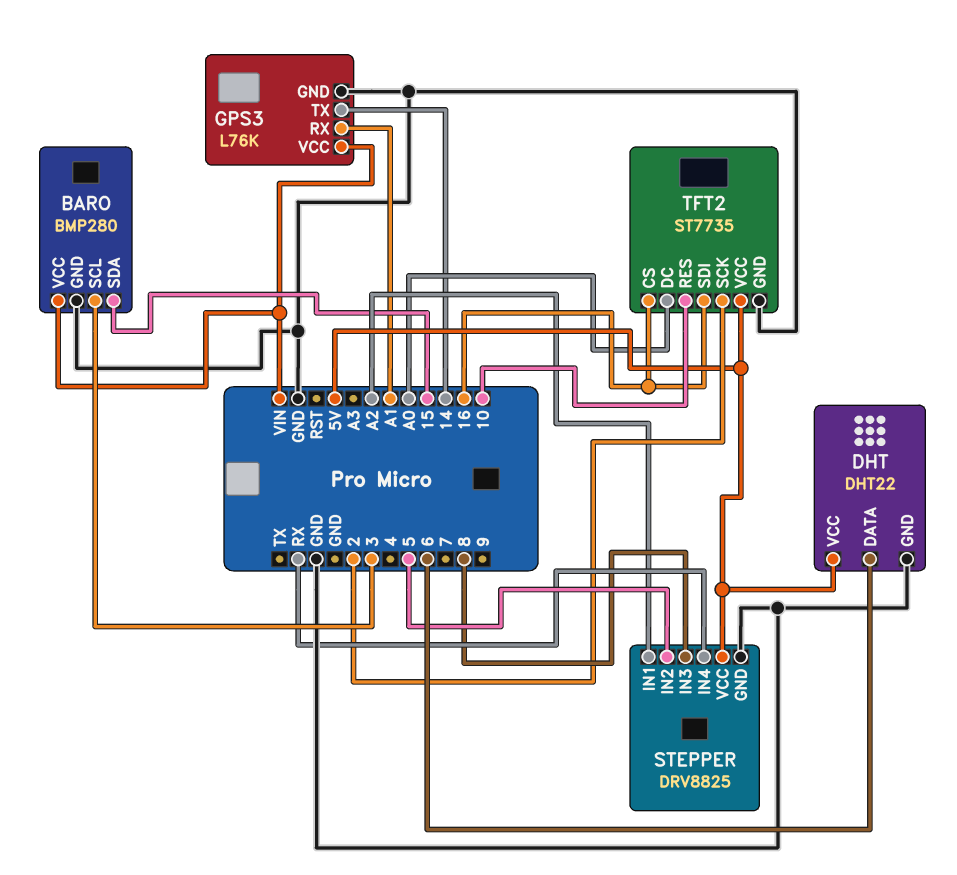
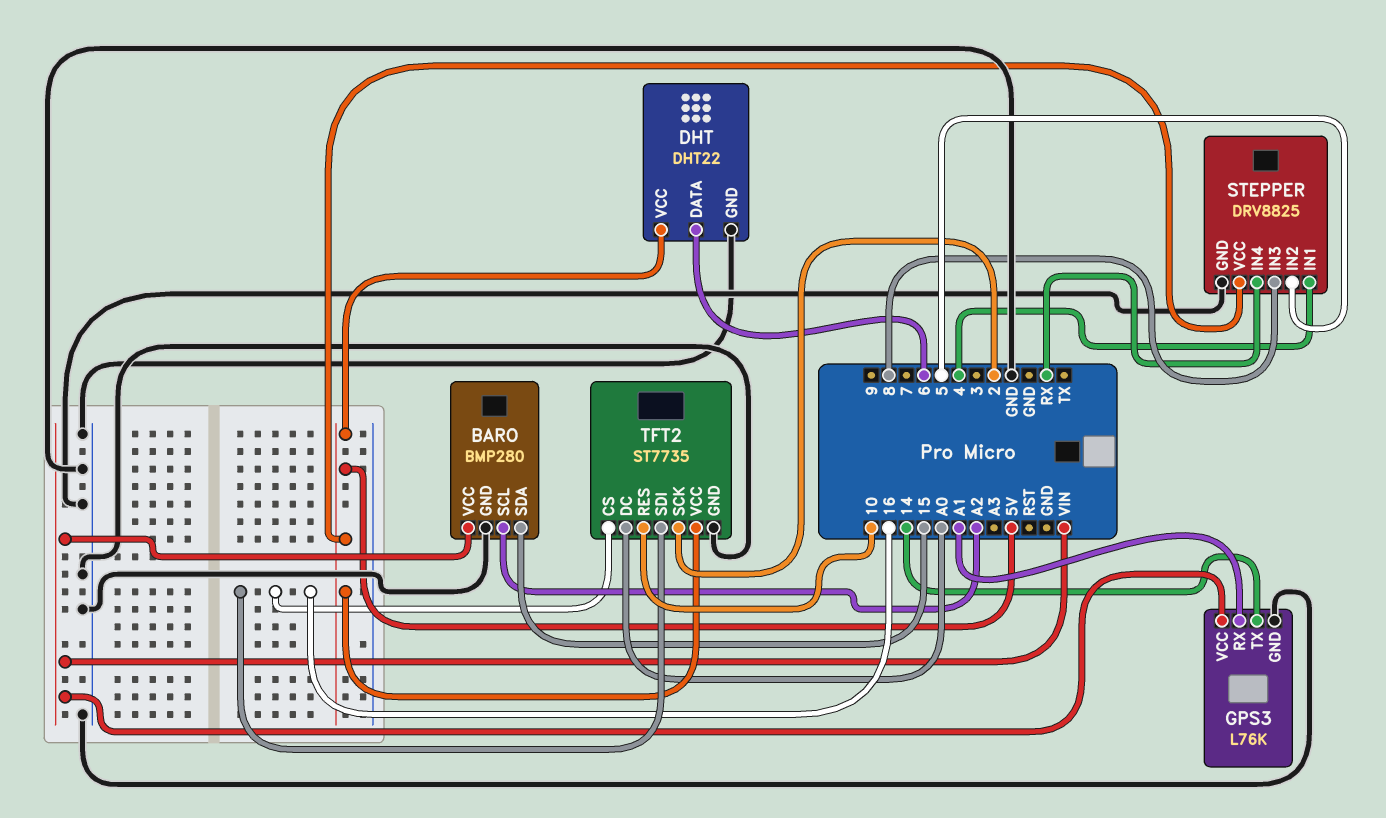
BARO pin SCL: 3 -> A2
STEPPER pin IN1: A2 -> 4

